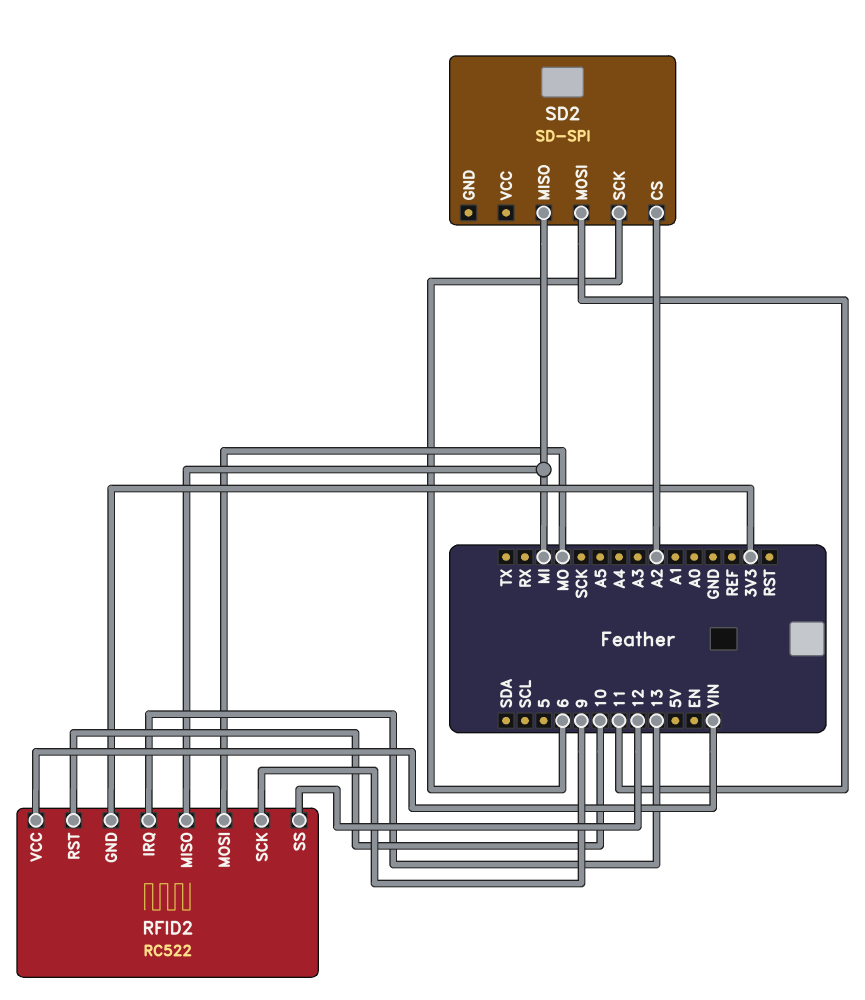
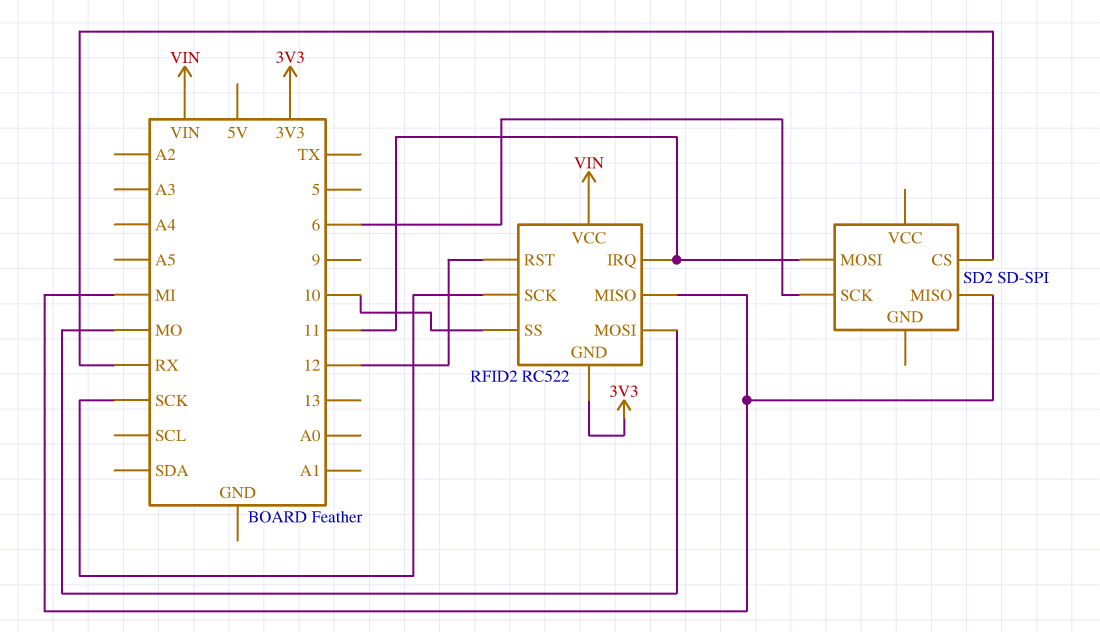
RFID2 pin IRQ: 13 -> 11
RFID2 pin RST: 10 -> 12
RFID2 pin SCK: 9 -> SCK
RFID2 pin SS: 12 -> 10
SD2 pin CS: A2 -> RX

